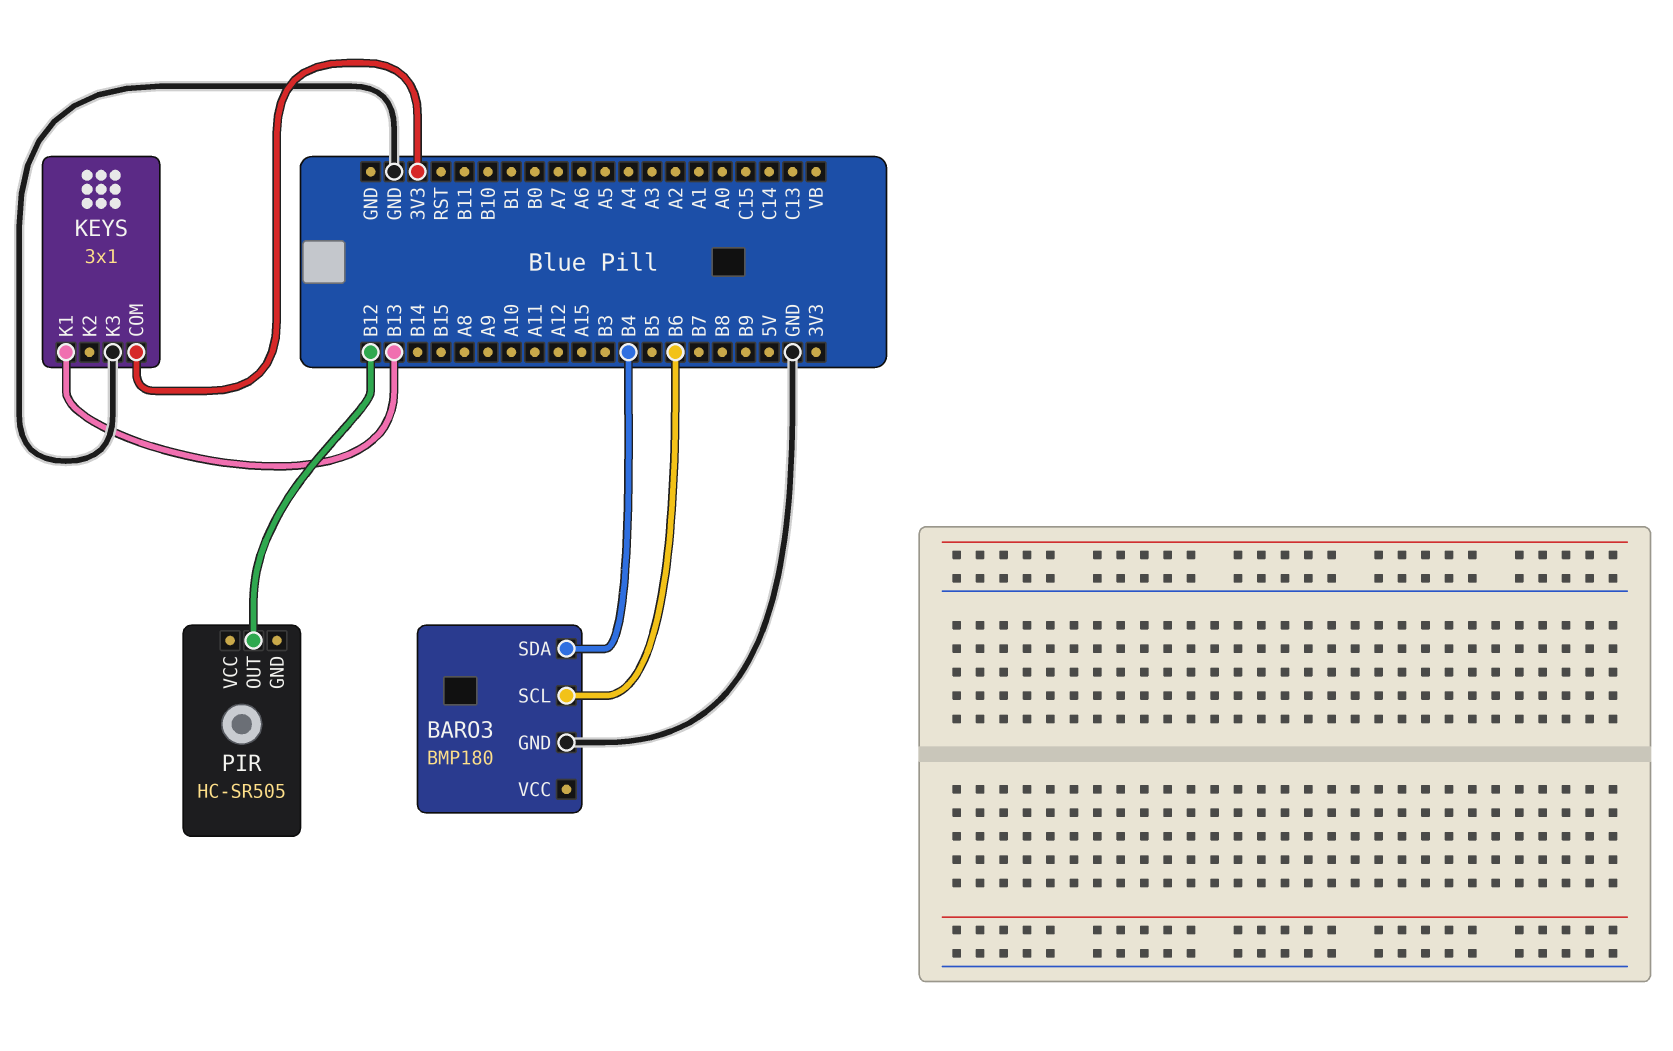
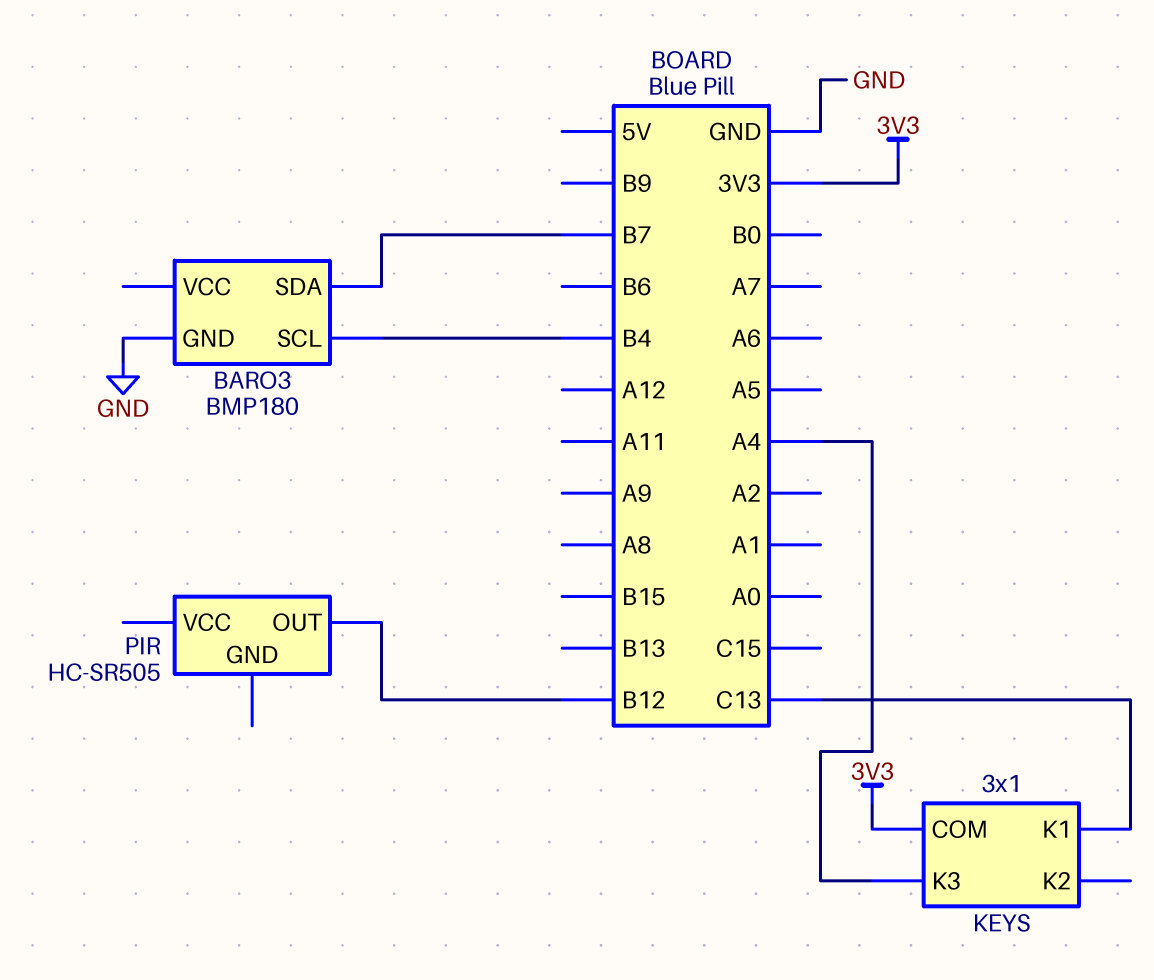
BARO3 pin SCL: B6 -> B4
BARO3 pin SDA: B4 -> B7
KEYS pin K1: B13 -> C13
KEYS pin K3: GND -> A4

